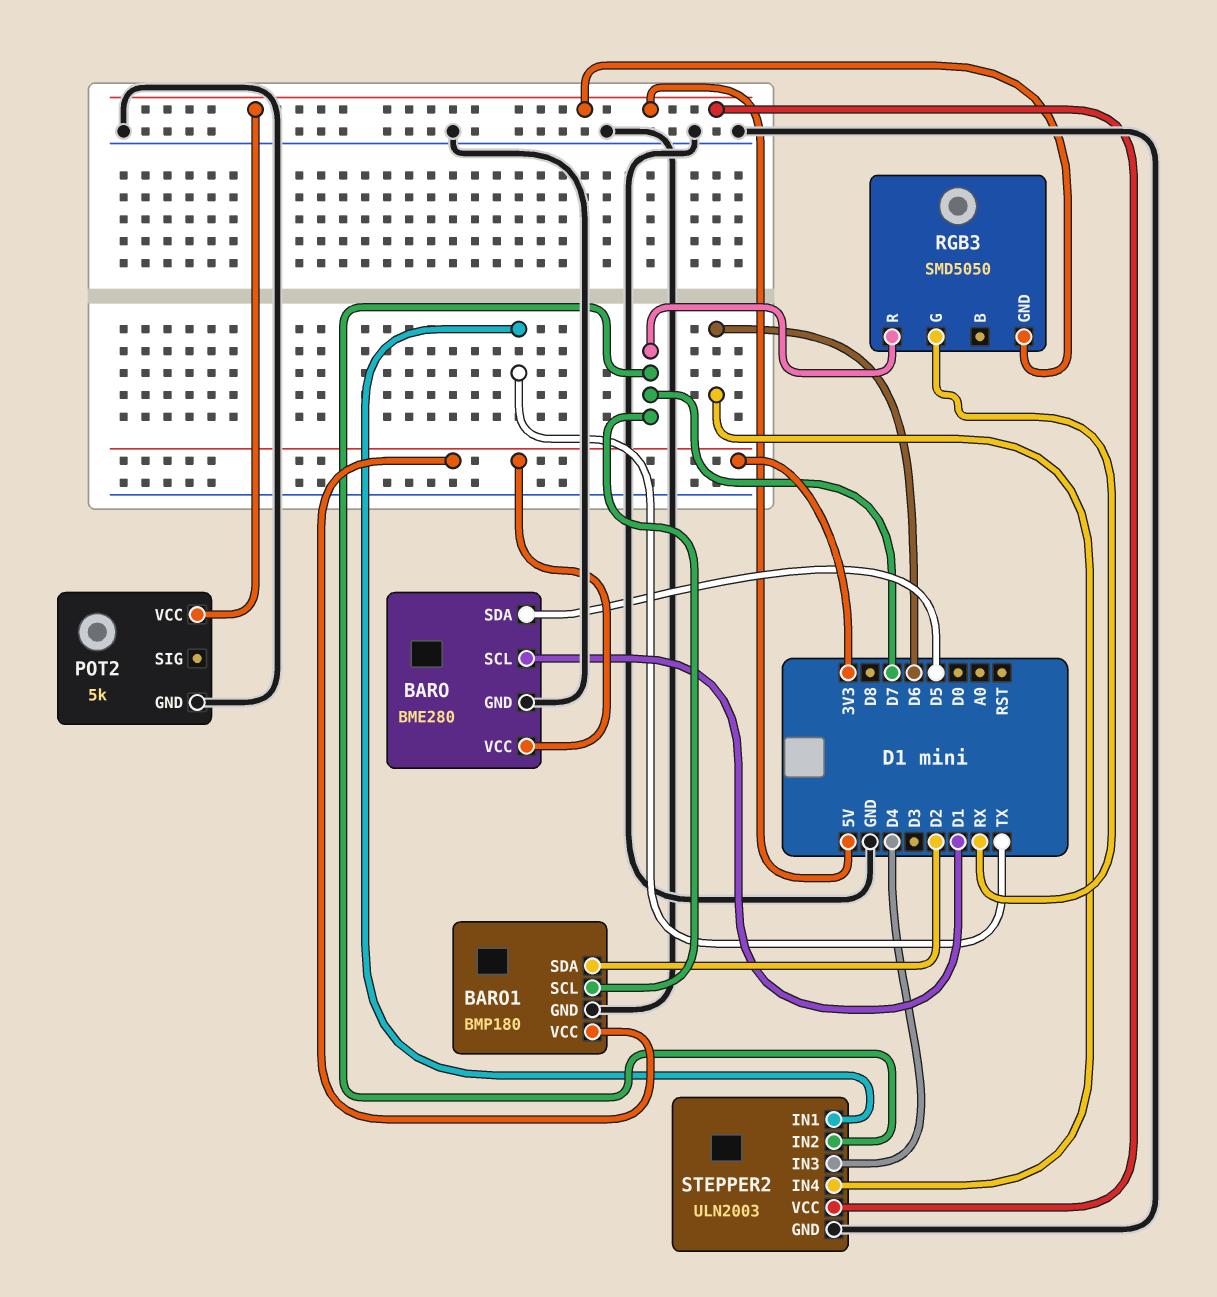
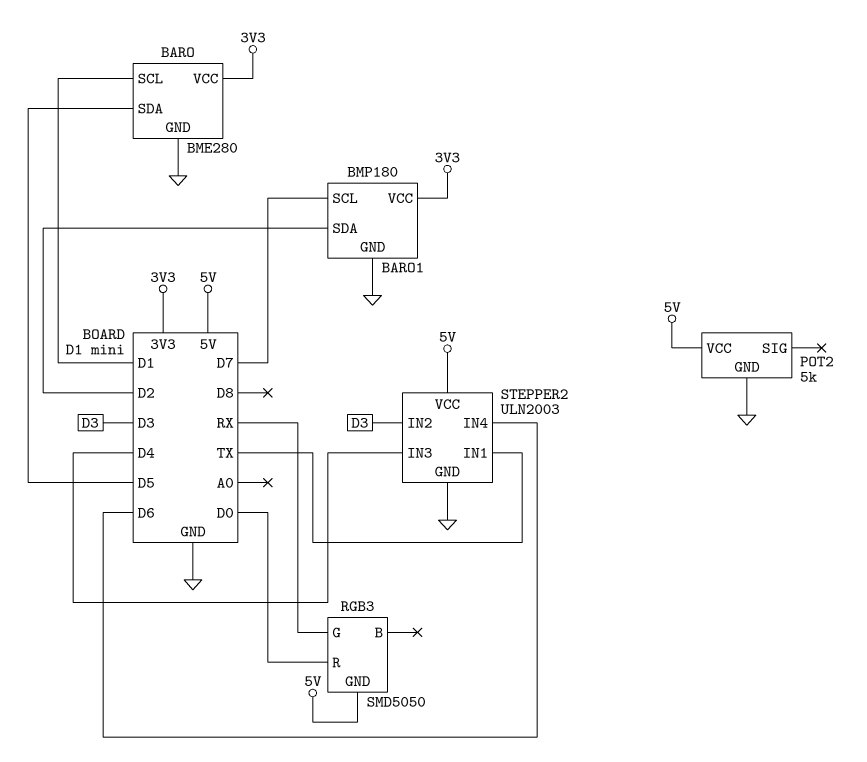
RGB3 pin R: D7 -> D0
STEPPER2 pin IN2: D7 -> D3

